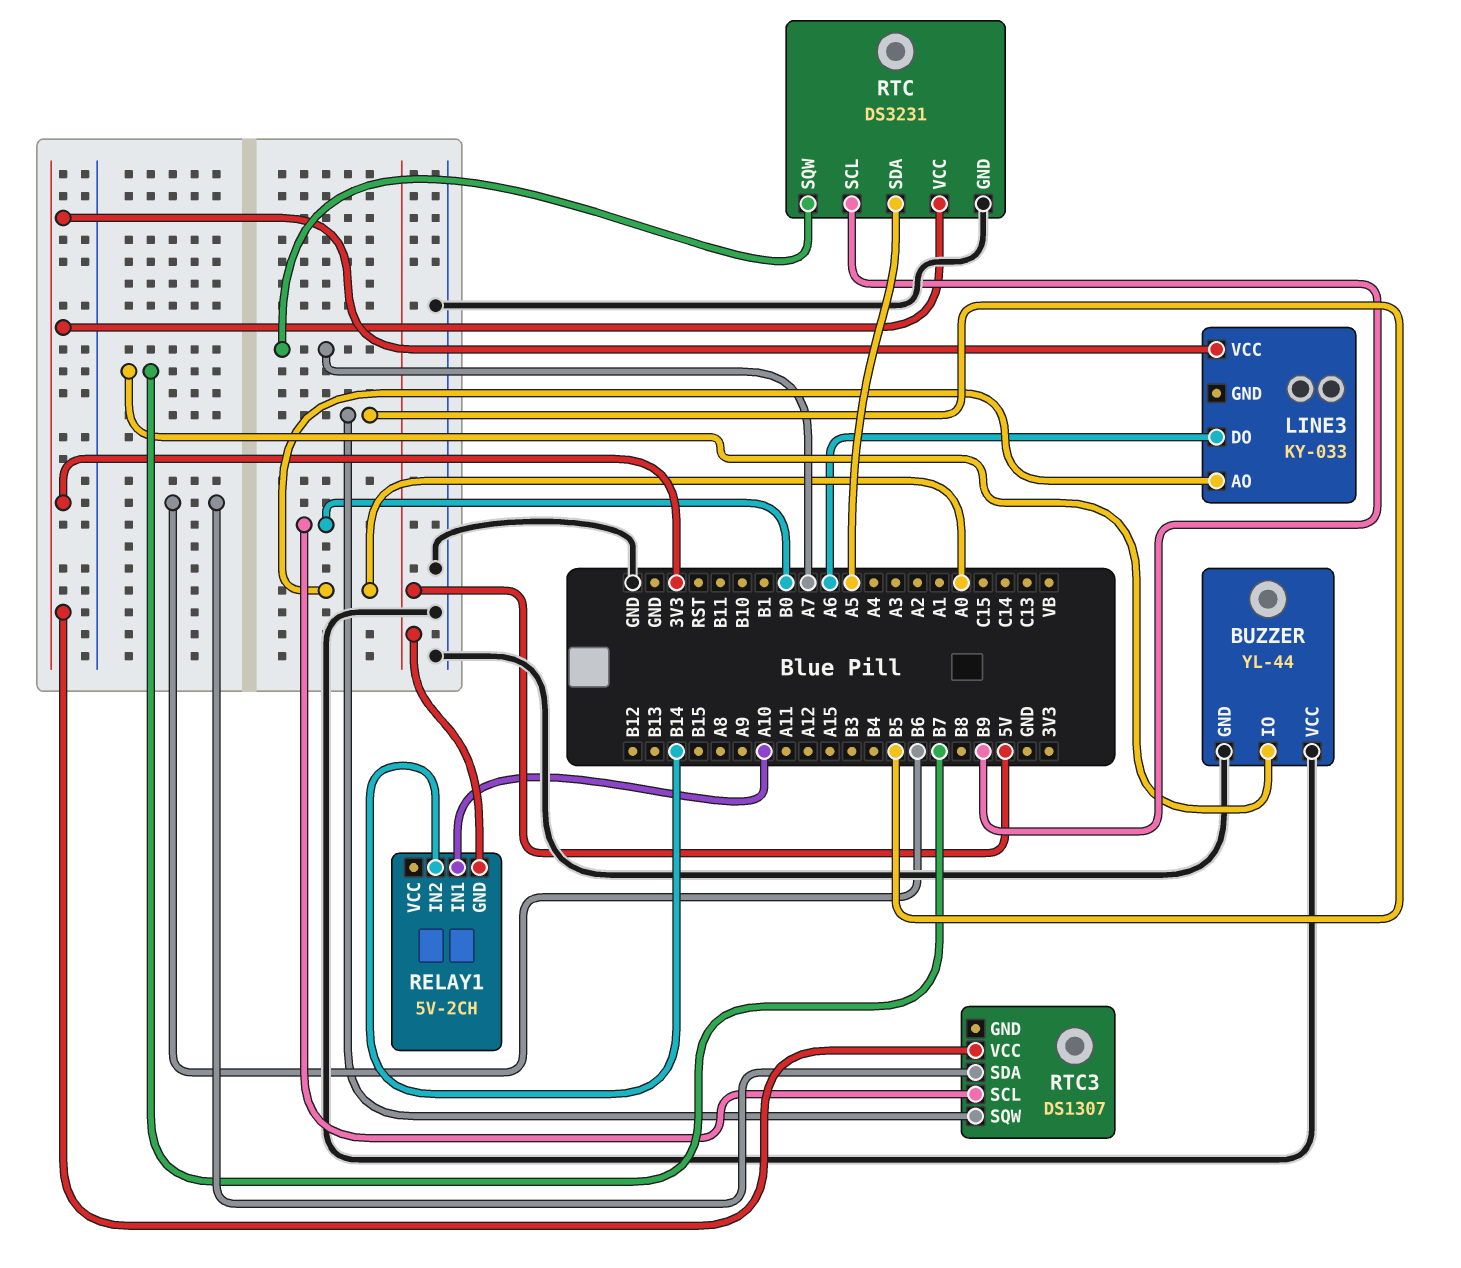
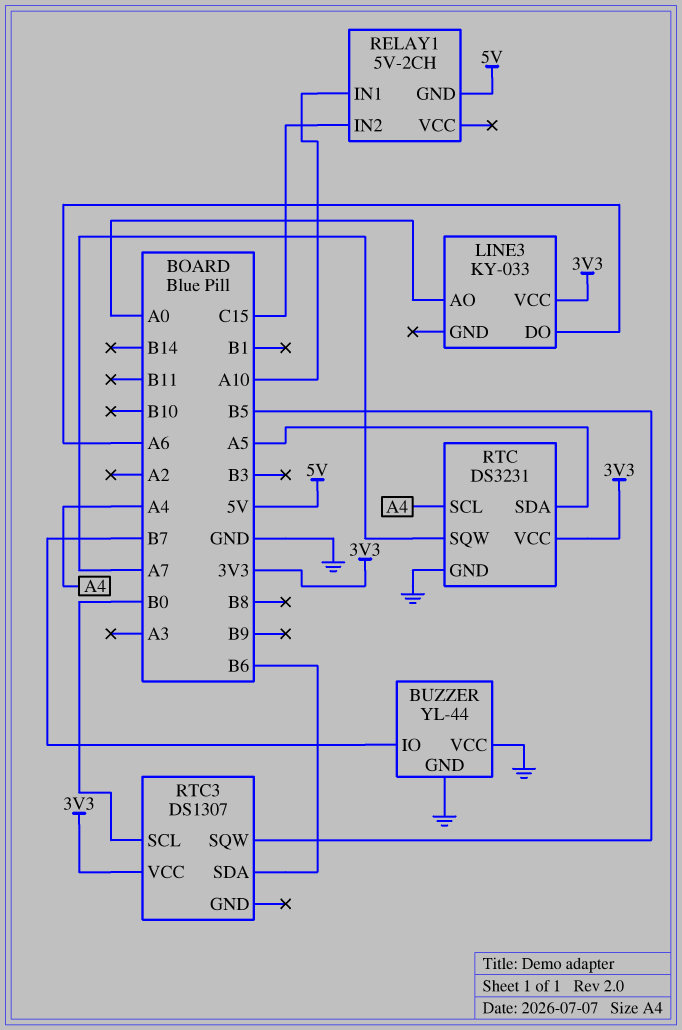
RELAY1 pin IN2: B14 -> C15
RTC pin SCL: B9 -> A4

